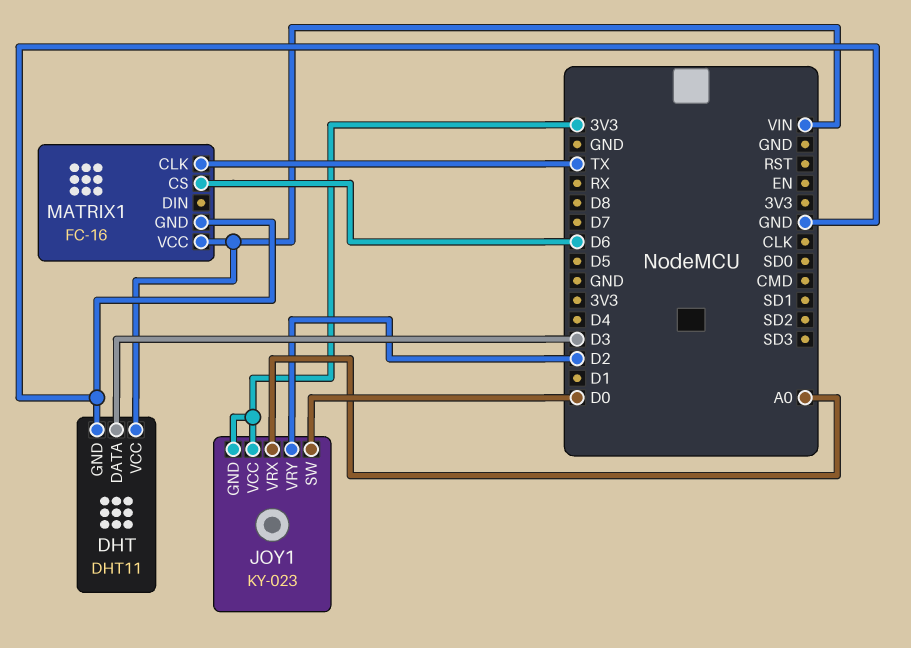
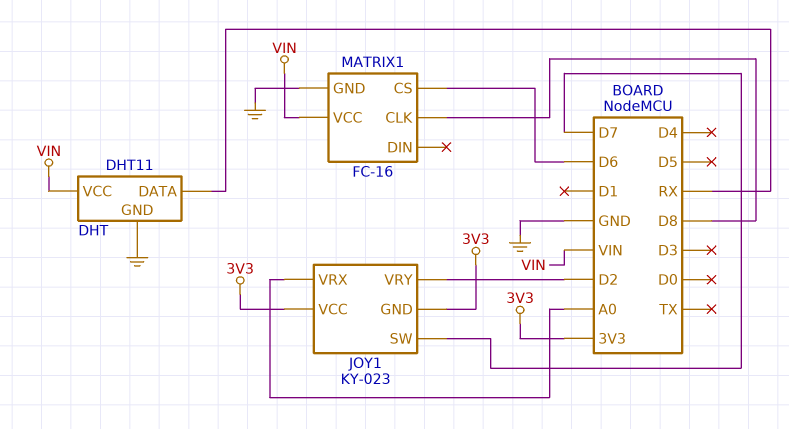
DHT pin DATA: D3 -> RX
JOY1 pin SW: D0 -> D7
MATRIX1 pin CLK: TX -> D8

